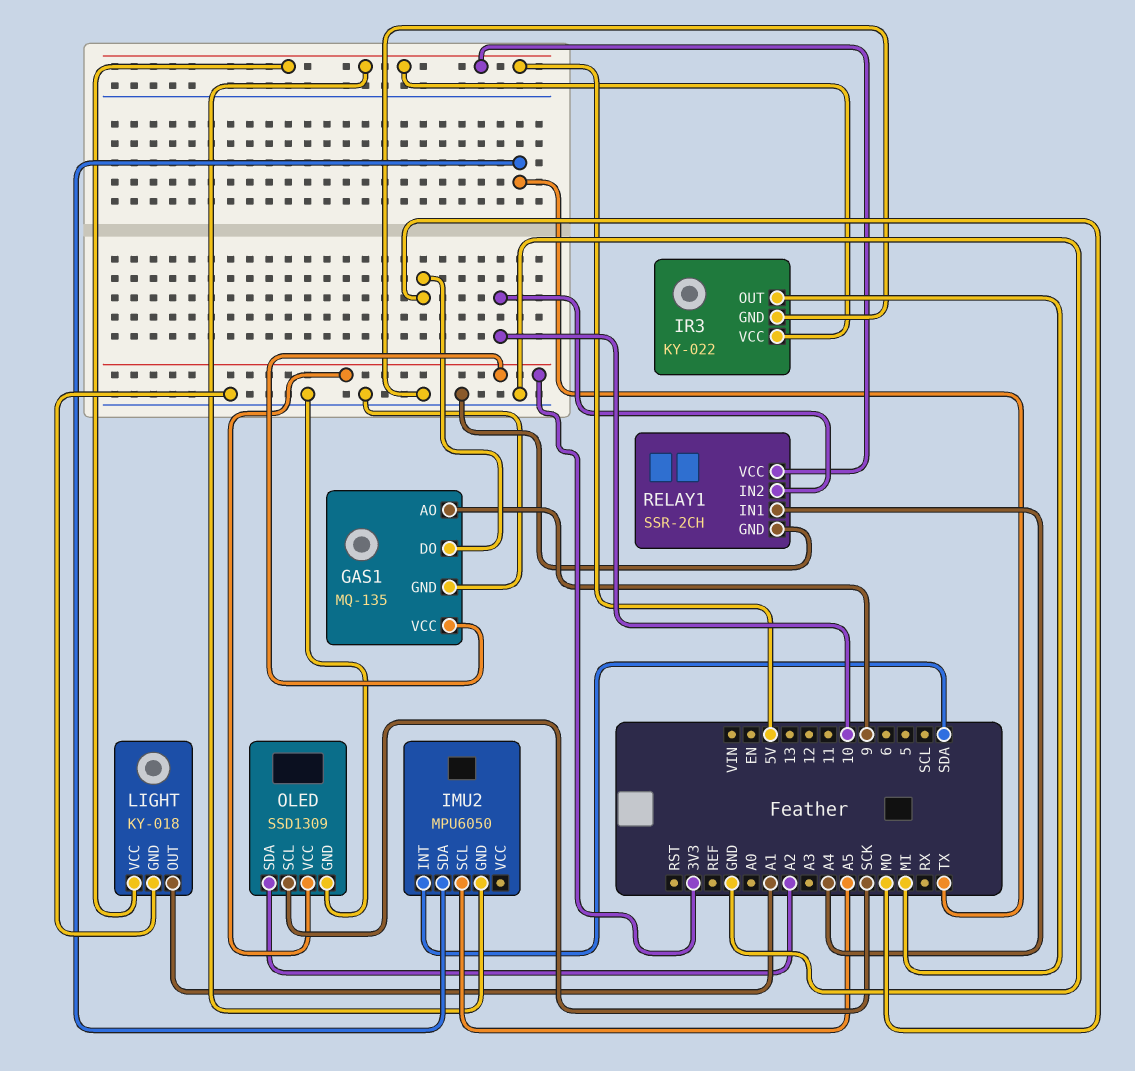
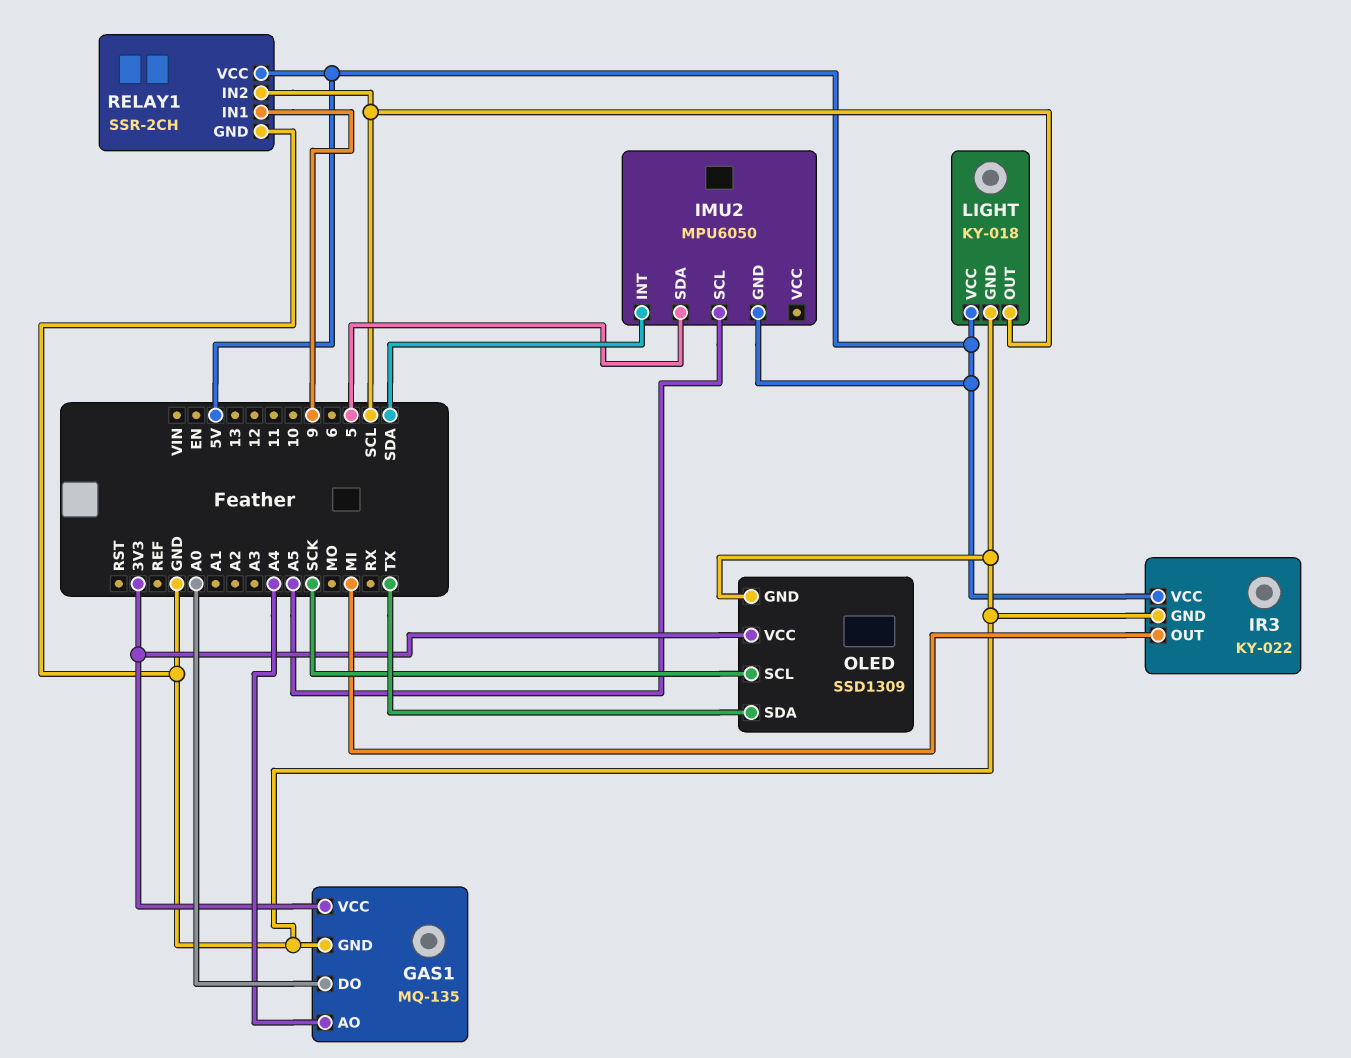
GAS1 pin AO: 9 -> A4
GAS1 pin DO: MO -> A0
IMU2 pin SDA: TX -> 5
LIGHT pin OUT: A1 -> SCL
OLED pin SDA: A2 -> TX
RELAY1 pin IN1: A4 -> 9
RELAY1 pin IN2: 10 -> SCL

